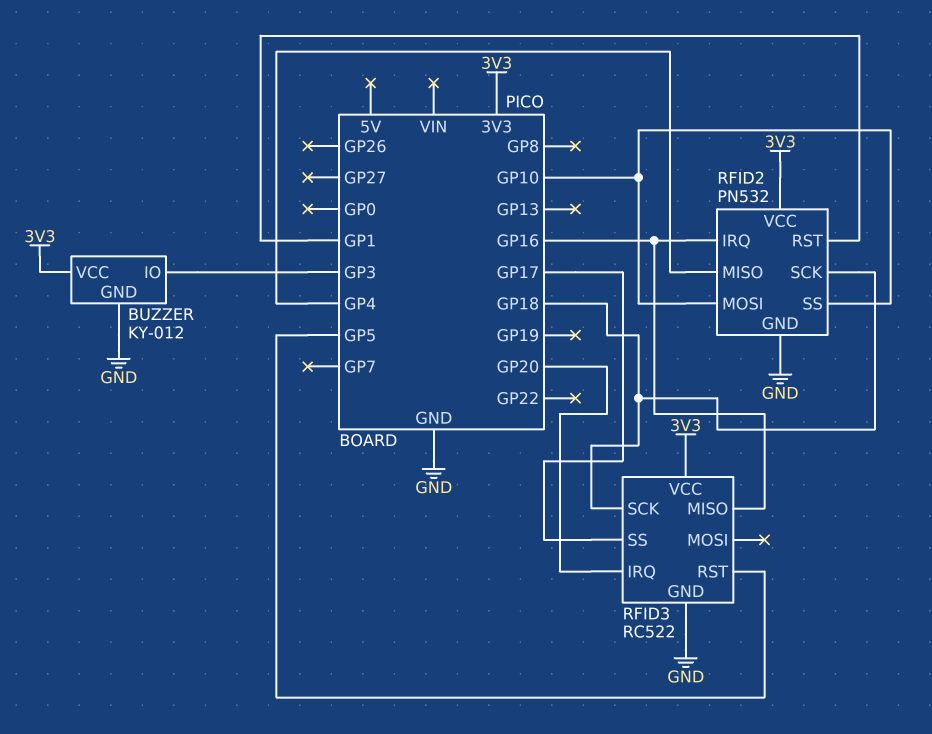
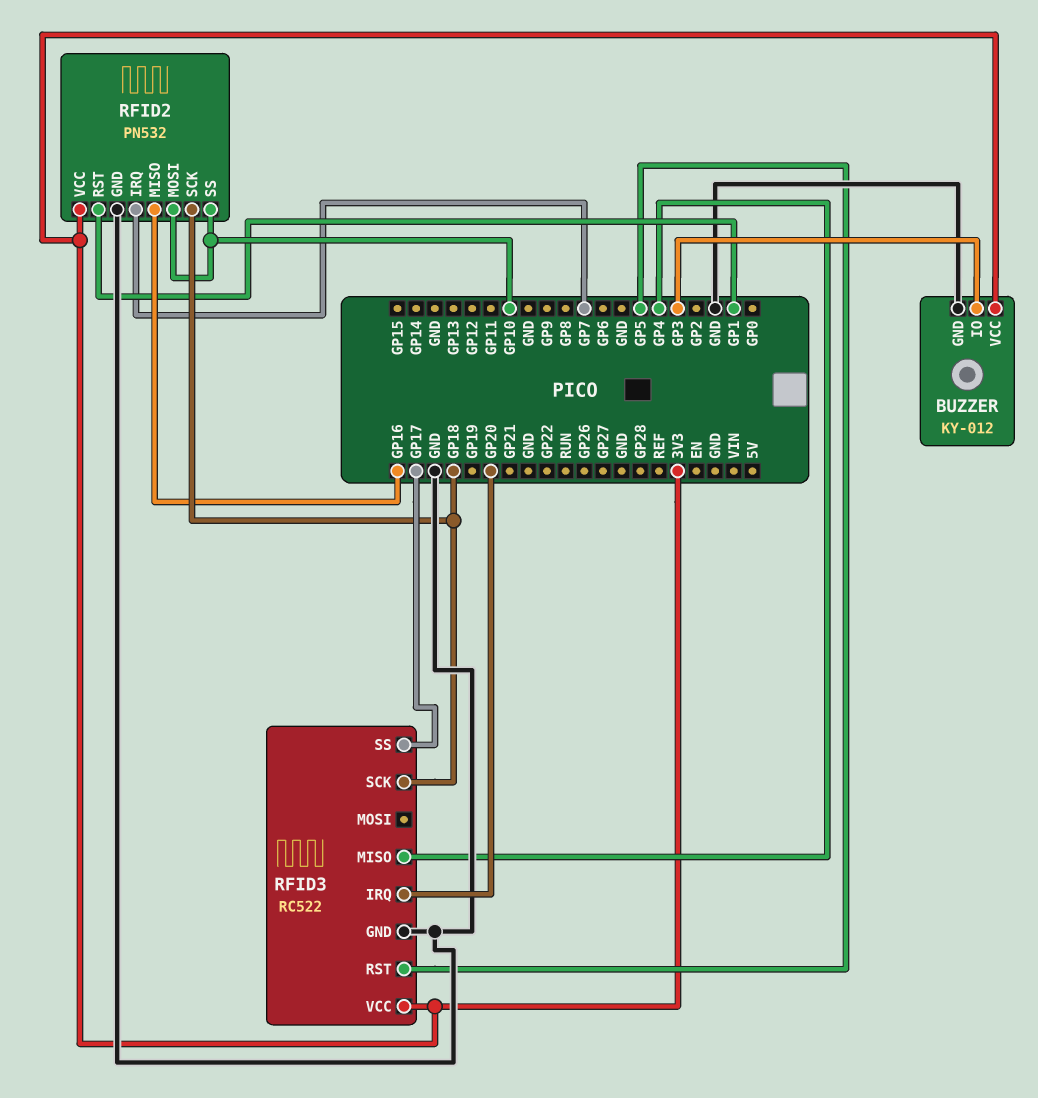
RFID2 pin IRQ: GP16 -> GP7
RFID2 pin MISO: GP4 -> GP16
RFID3 pin MISO: GP16 -> GP4

